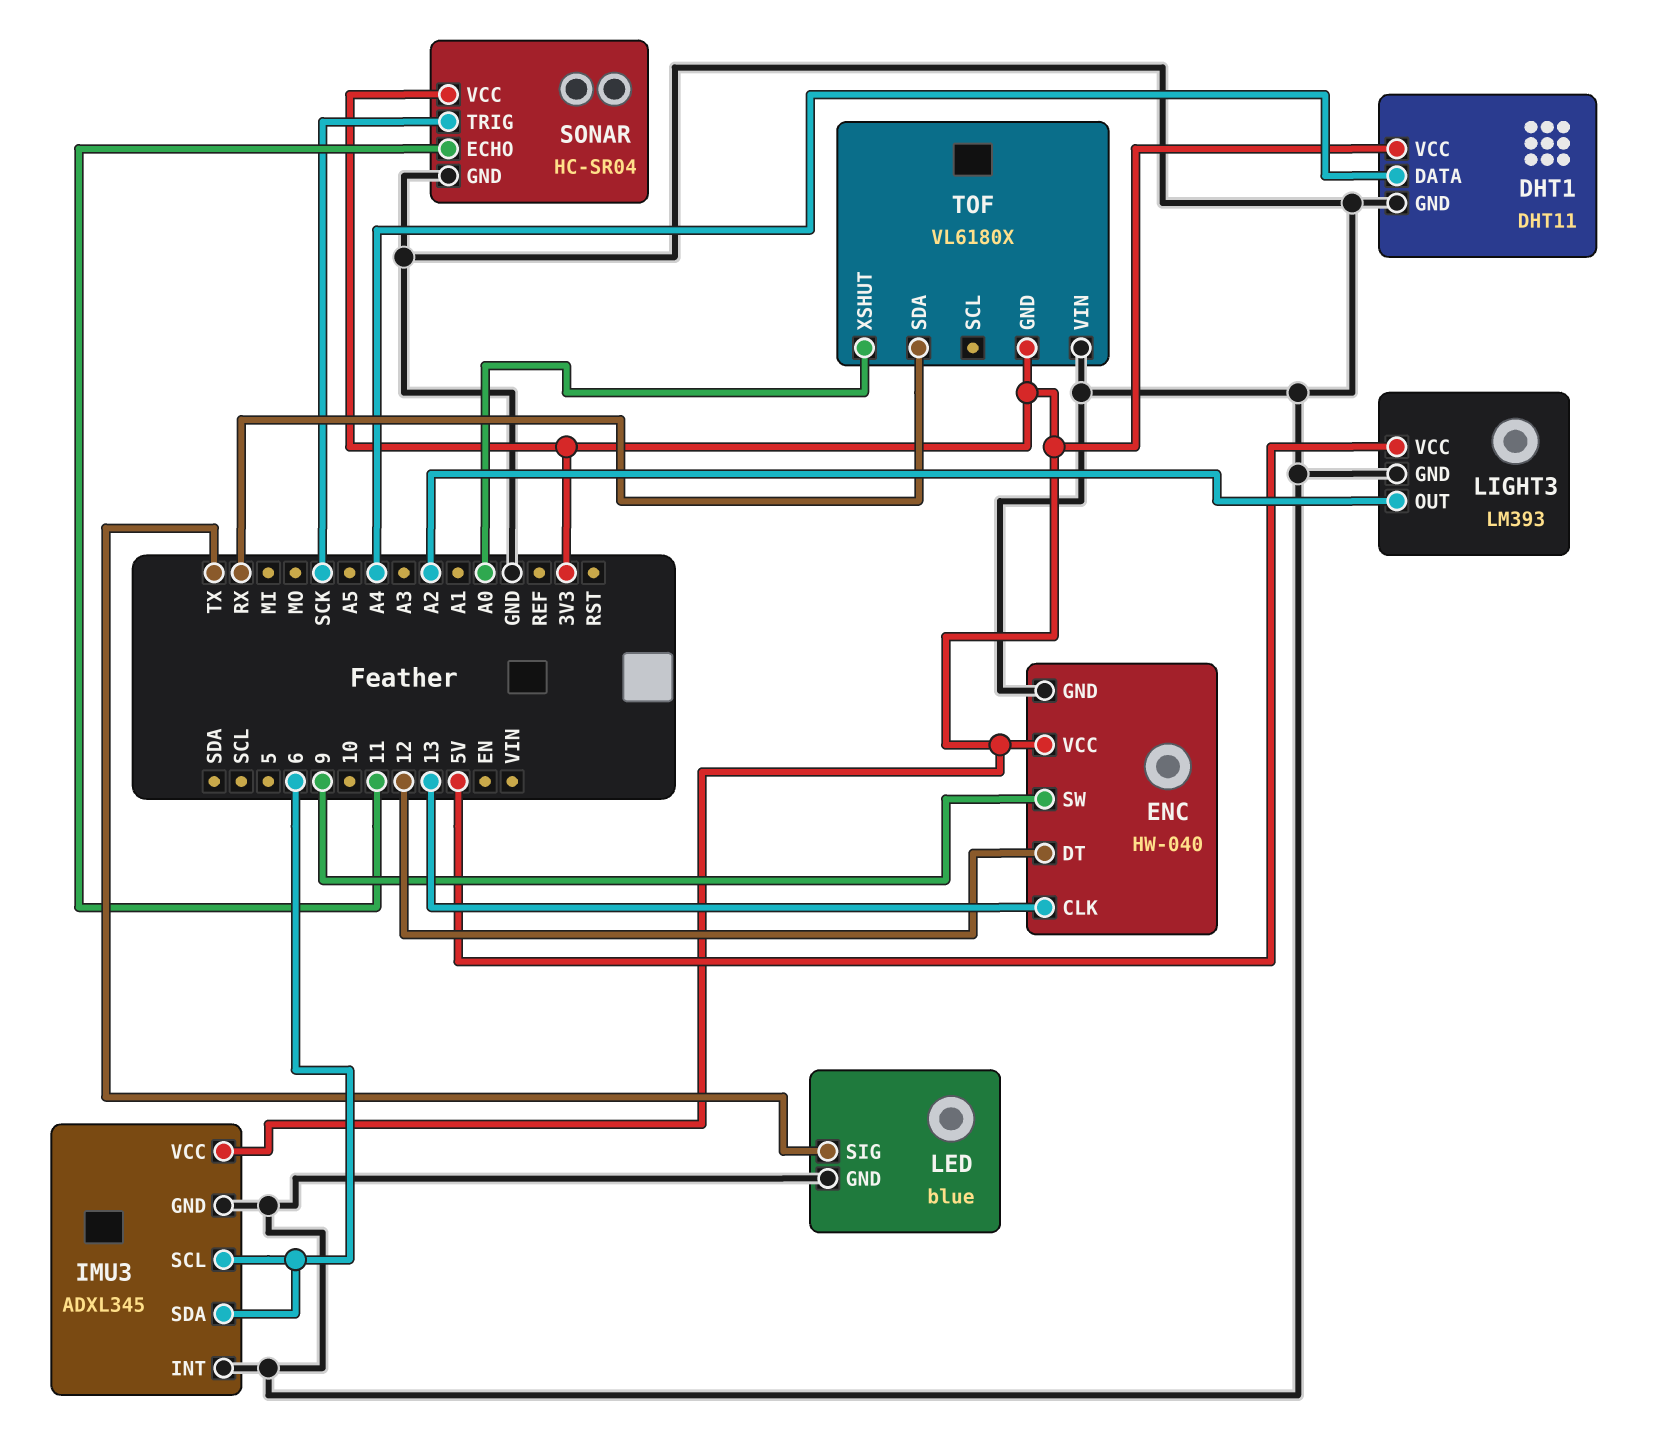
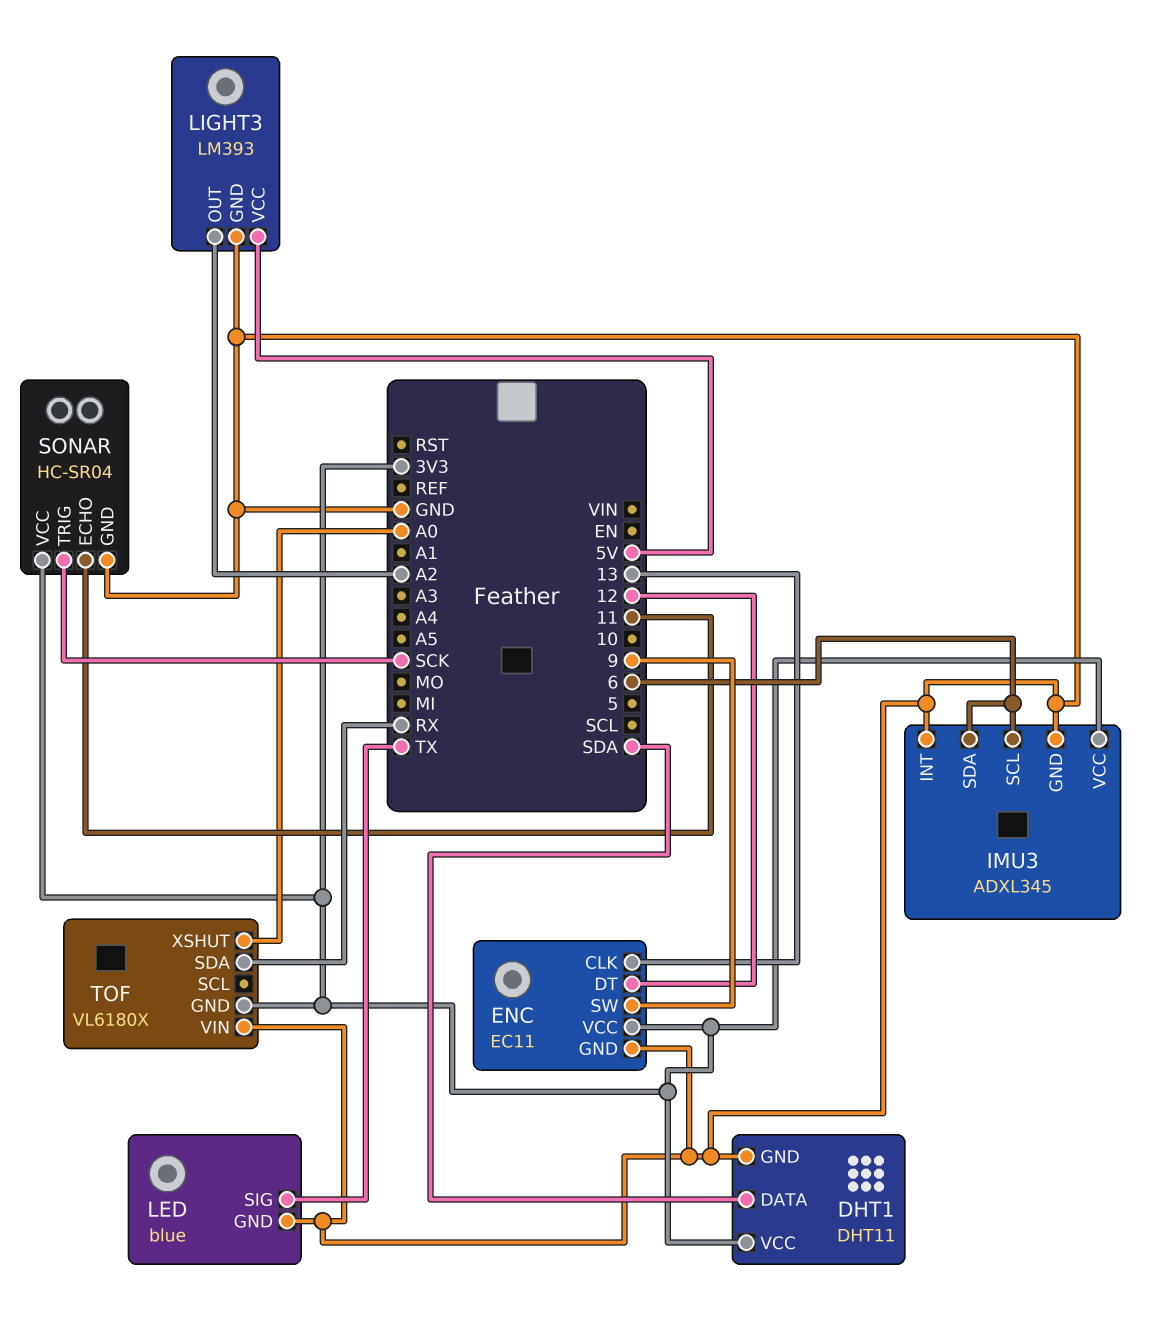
DHT1 pin DATA: A4 -> SDA
ENC: HW-040 -> EC11

